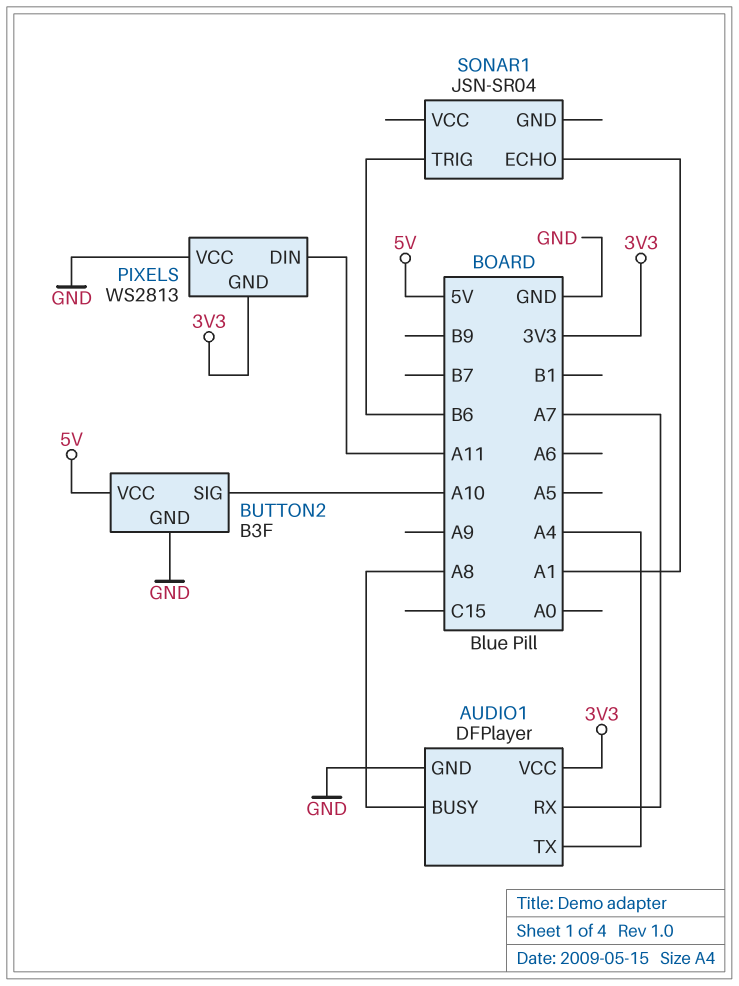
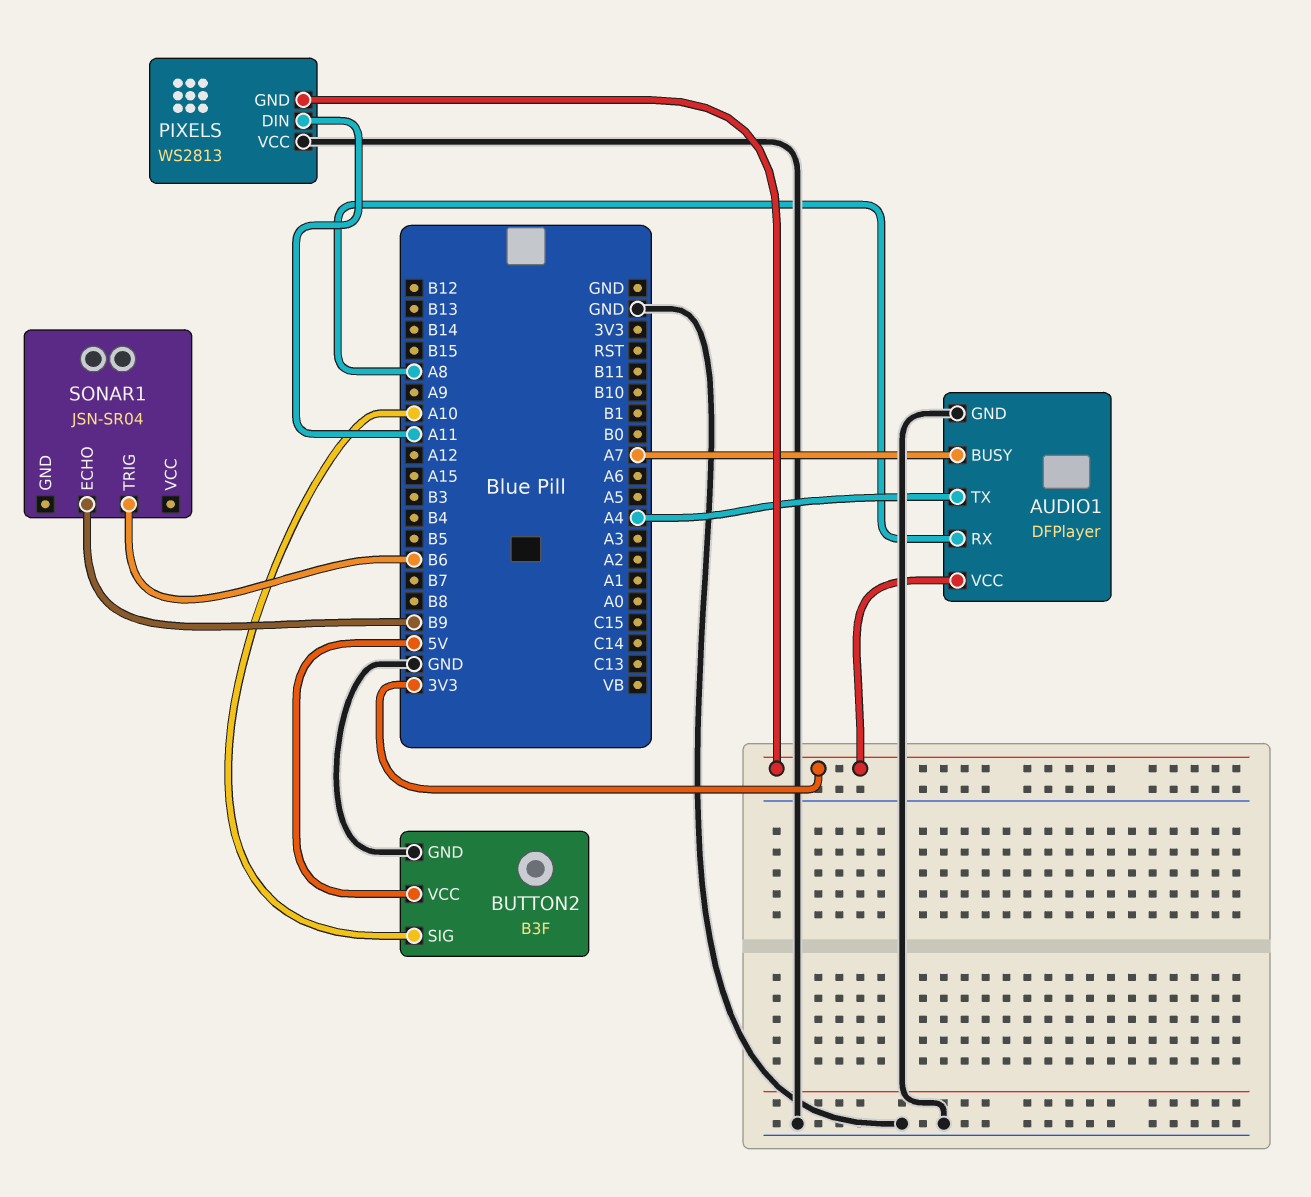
AUDIO1 pin BUSY: A8 -> A7
AUDIO1 pin RX: A7 -> A8
SONAR1 pin ECHO: A1 -> B9

